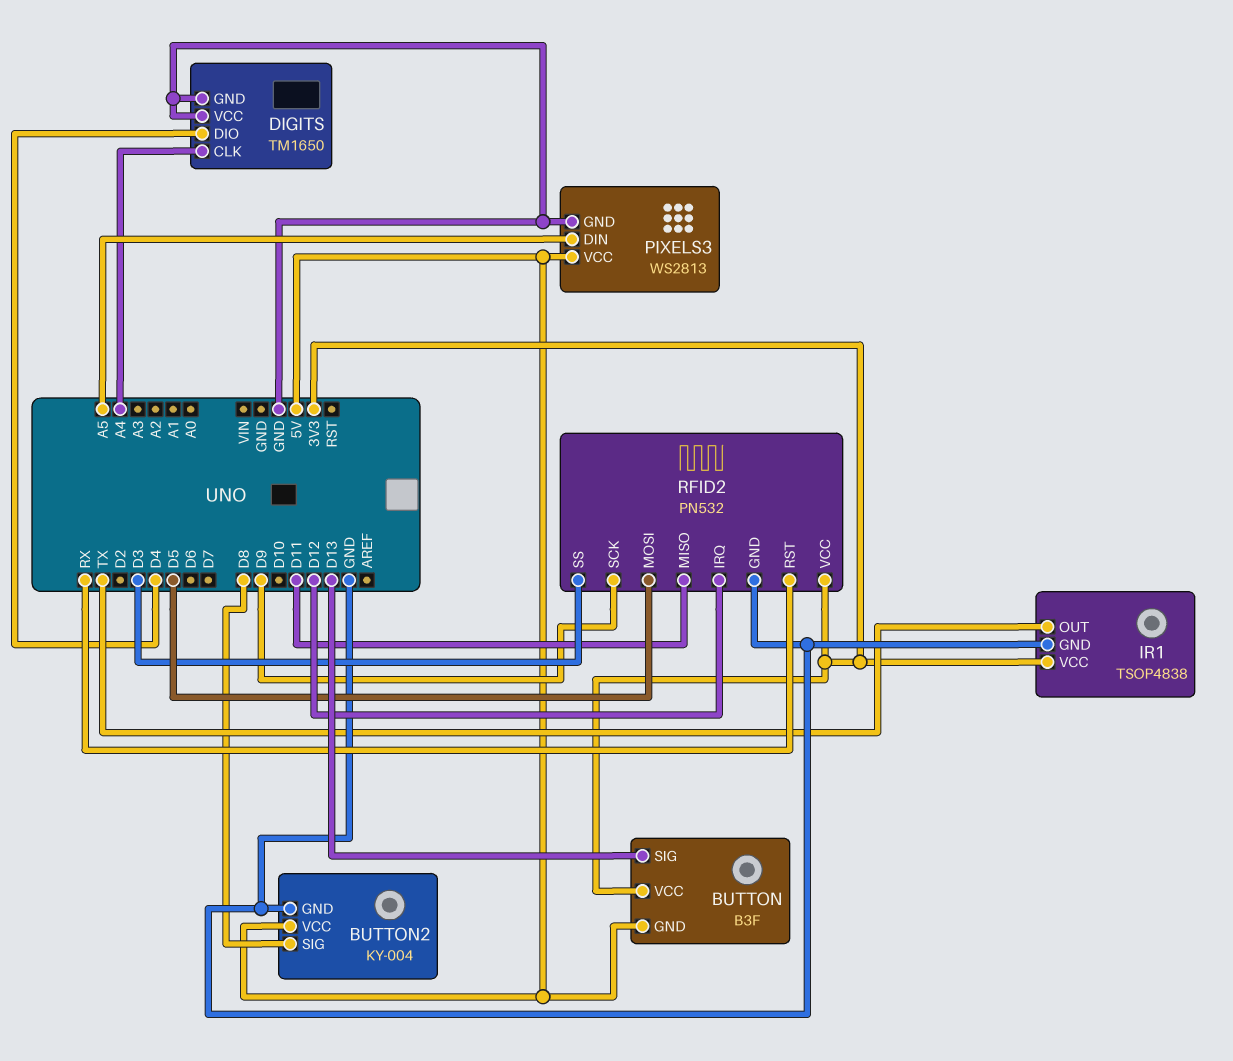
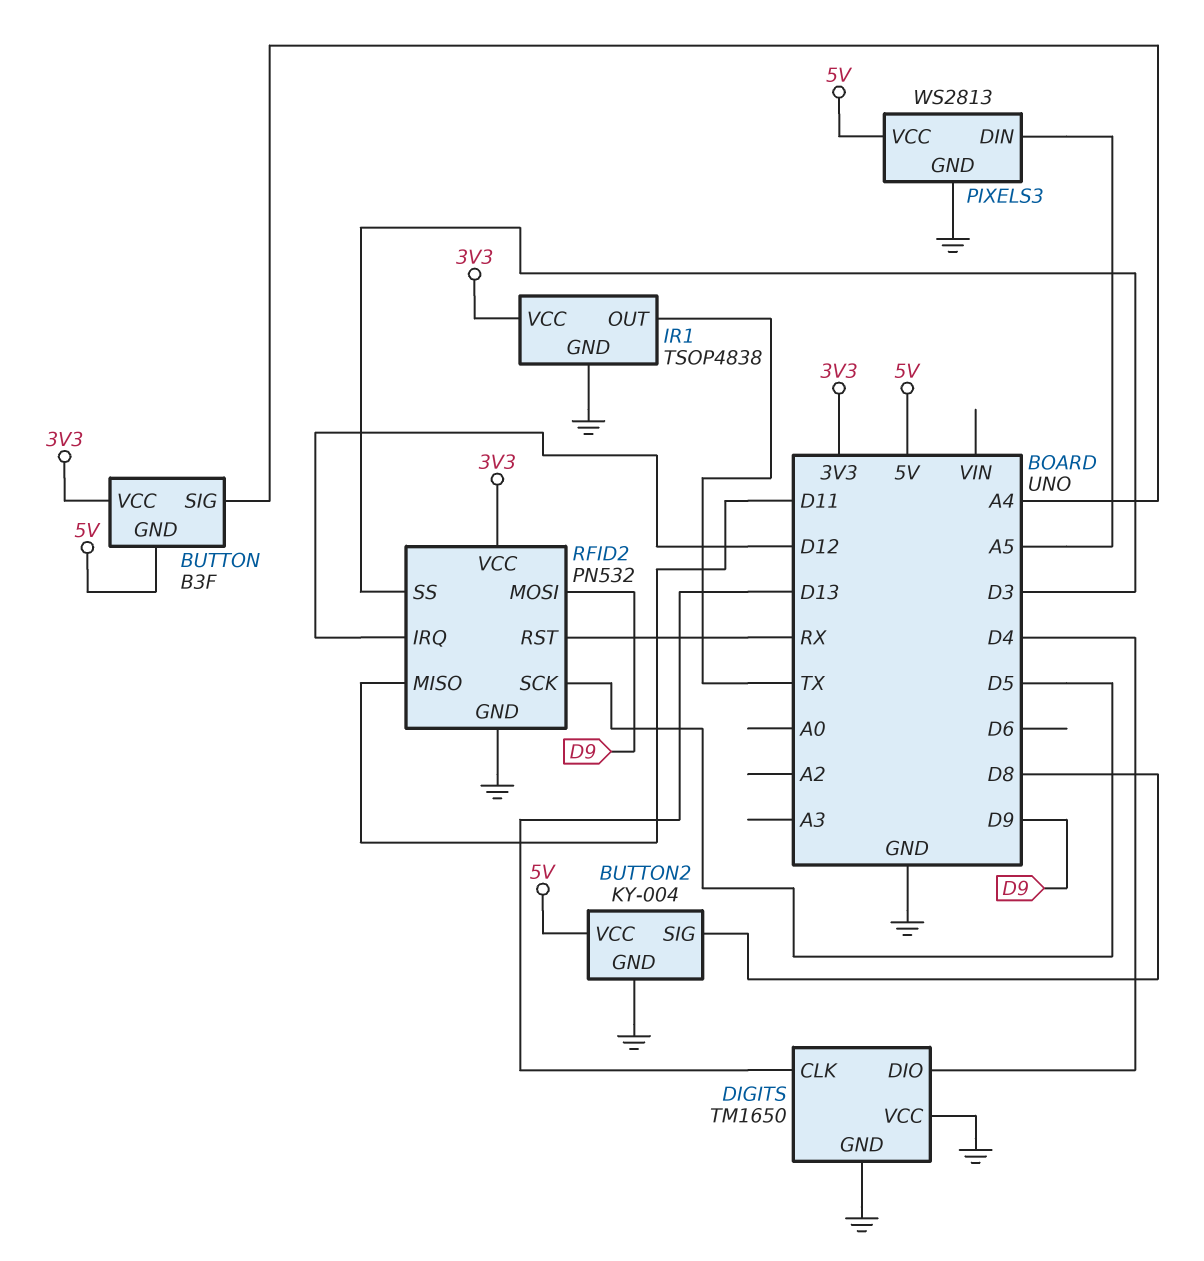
BUTTON pin SIG: D13 -> A4
DIGITS pin CLK: A4 -> D13
RFID2 pin MOSI: D5 -> D9
RFID2 pin SCK: D9 -> D5

